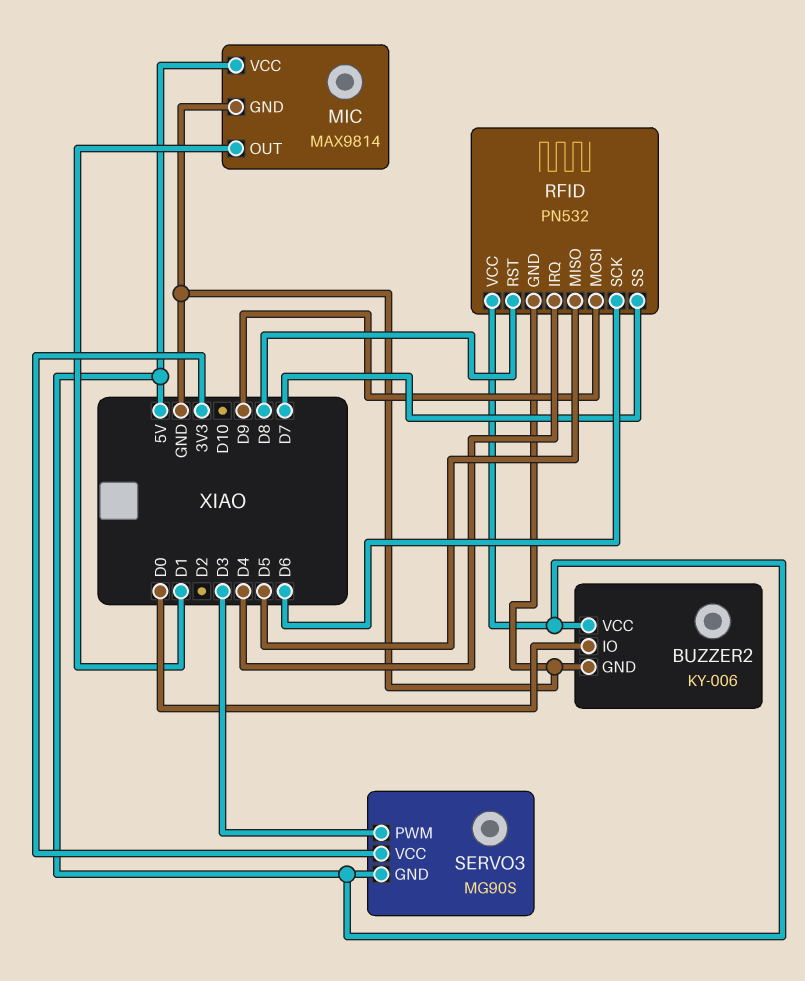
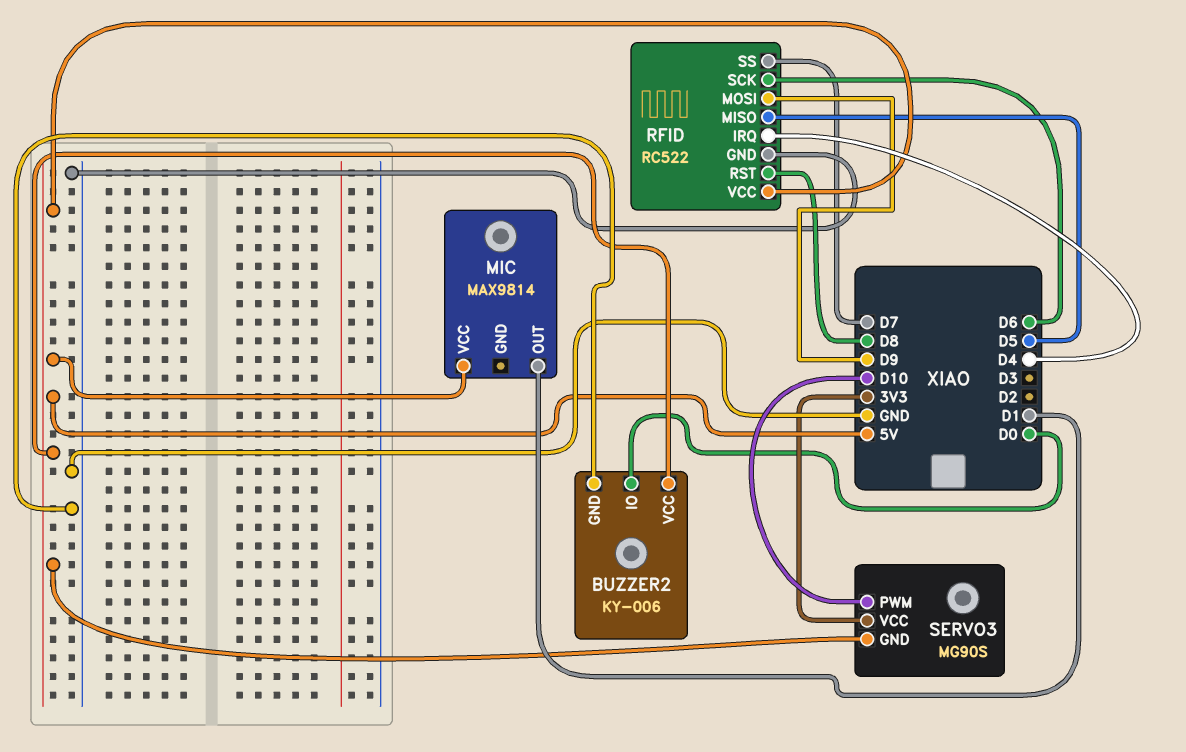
MIC pin GND: GND -> none
RFID: PN532 -> RC522
SERVO3 pin PWM: D3 -> D10

